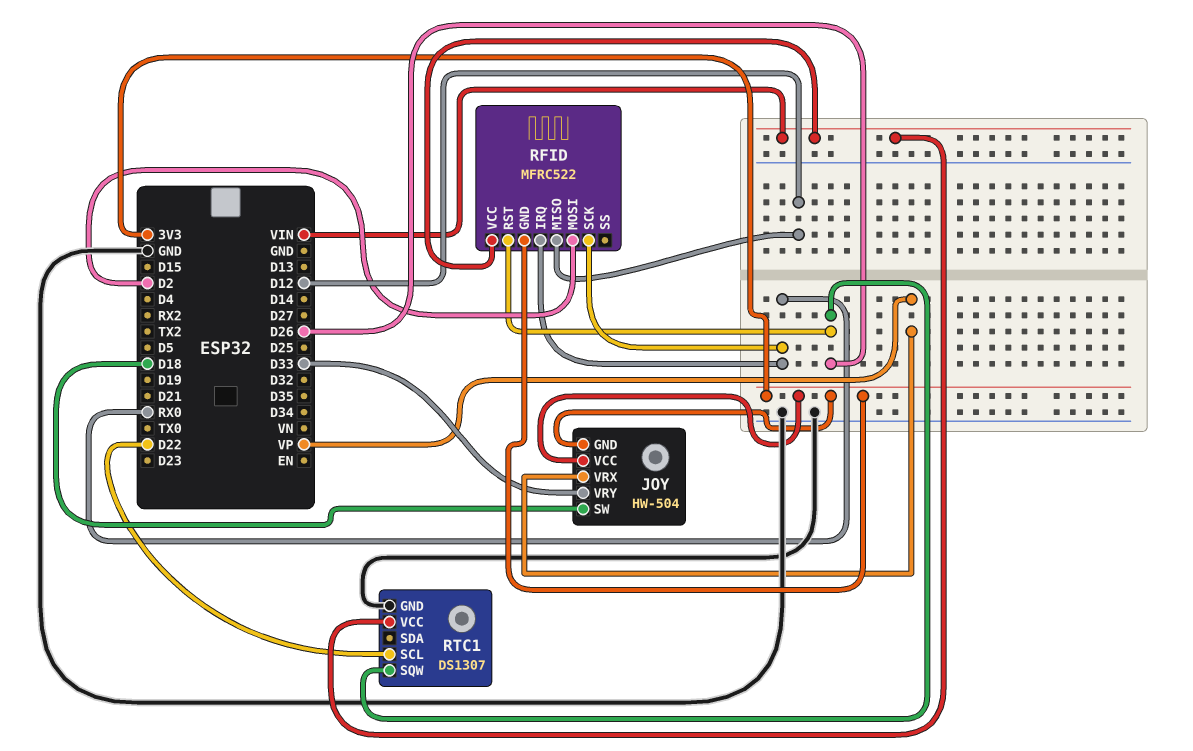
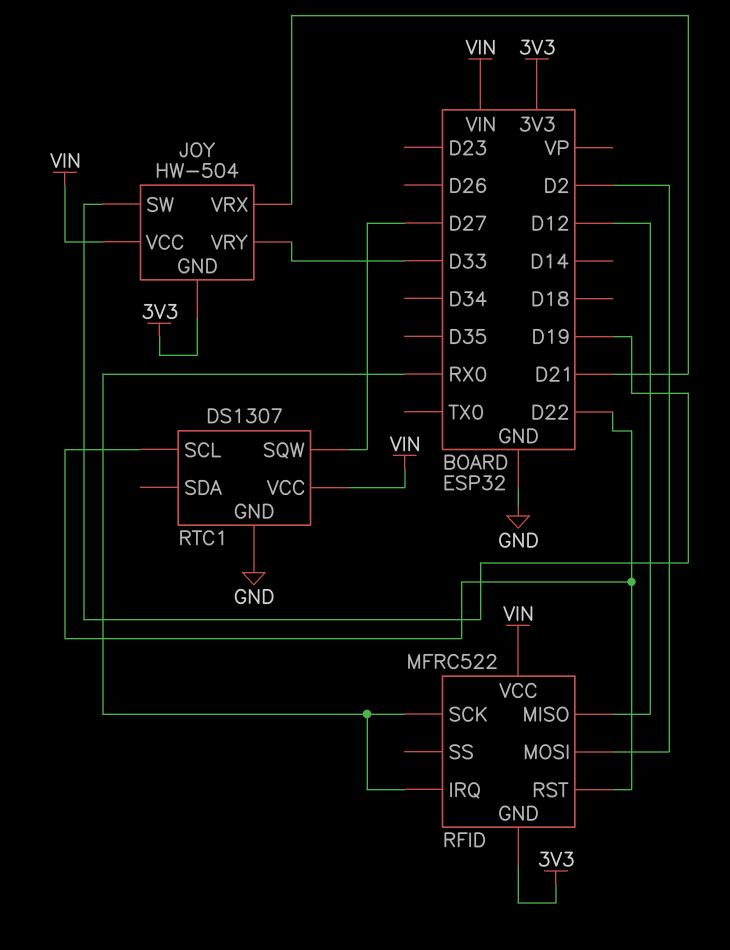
JOY pin SW: D18 -> D19
JOY pin VCC: 3V3 -> VIN
JOY pin VRX: VP -> D21
RFID pin RST: D26 -> D22
RTC1 pin SQW: D26 -> D27

